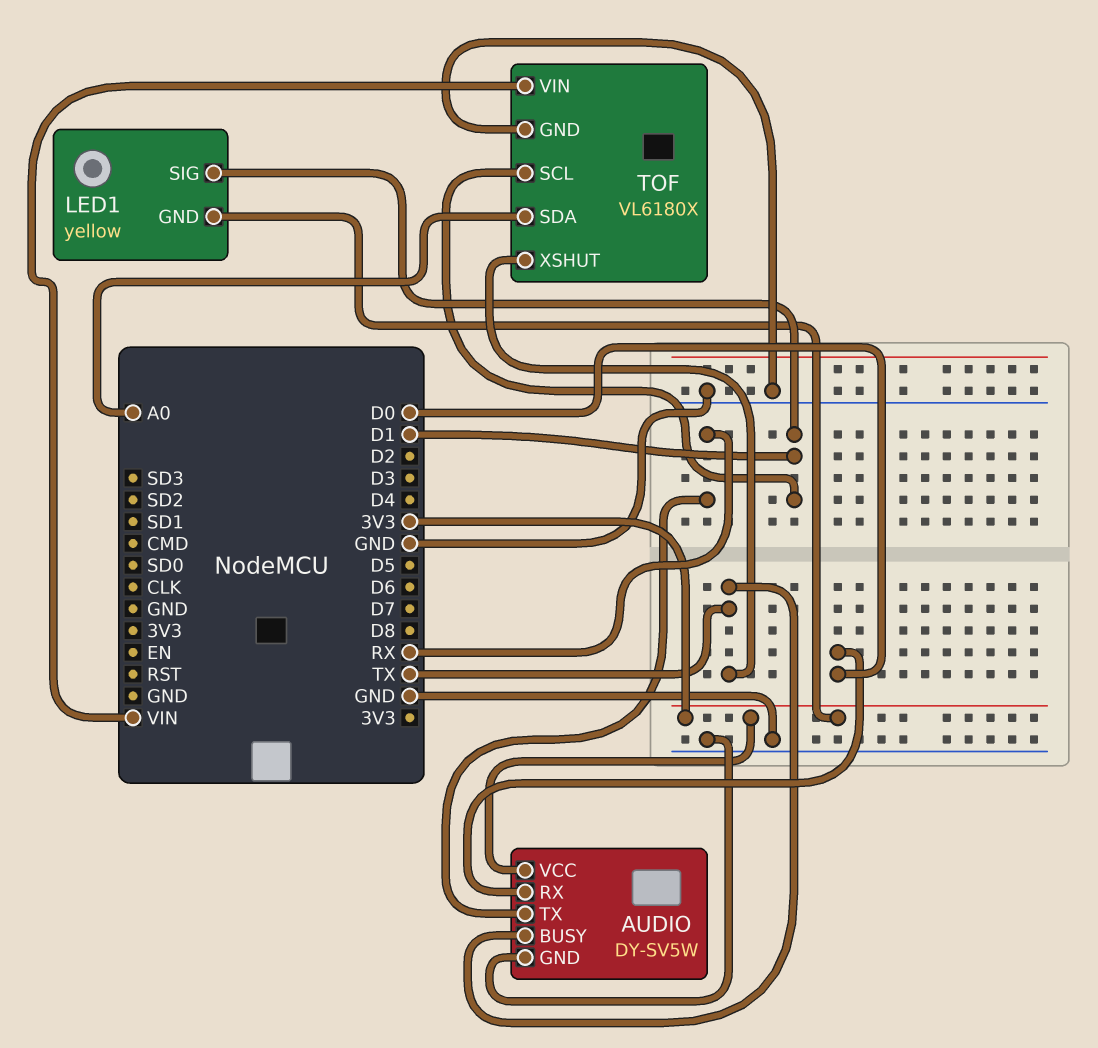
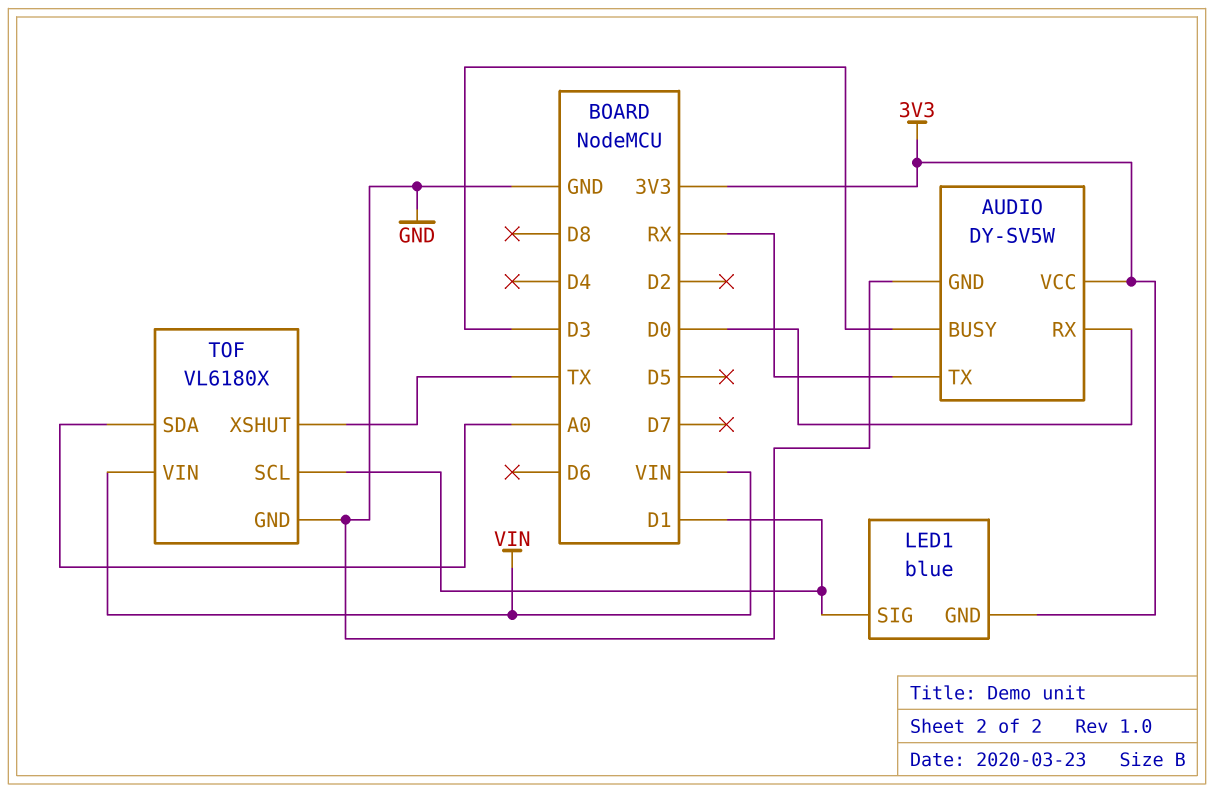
AUDIO pin BUSY: TX -> D3
LED1: yellow -> blue

